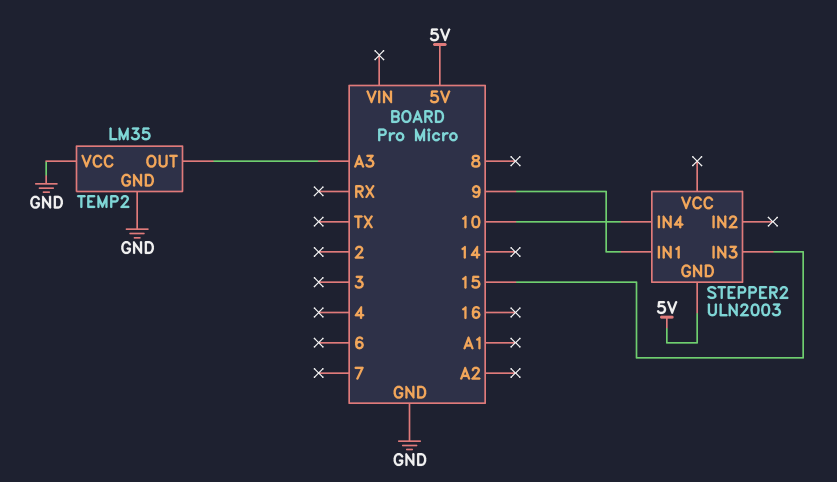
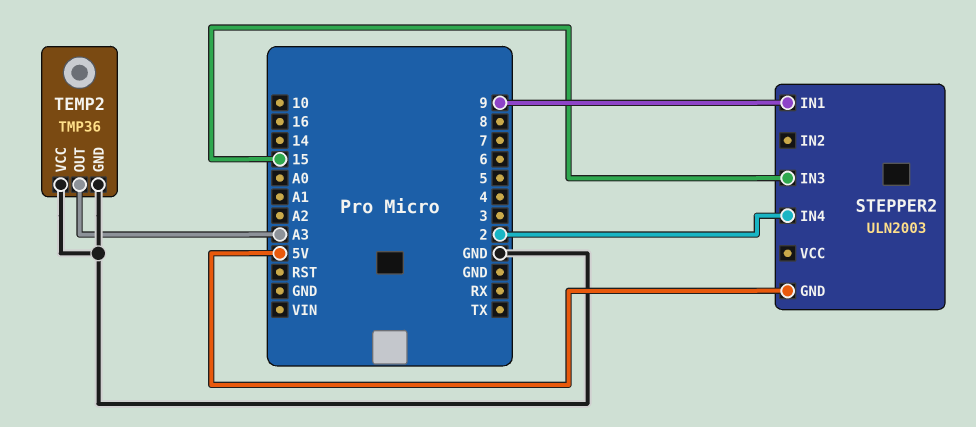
STEPPER2 pin IN4: 10 -> 2
TEMP2: LM35 -> TMP36

